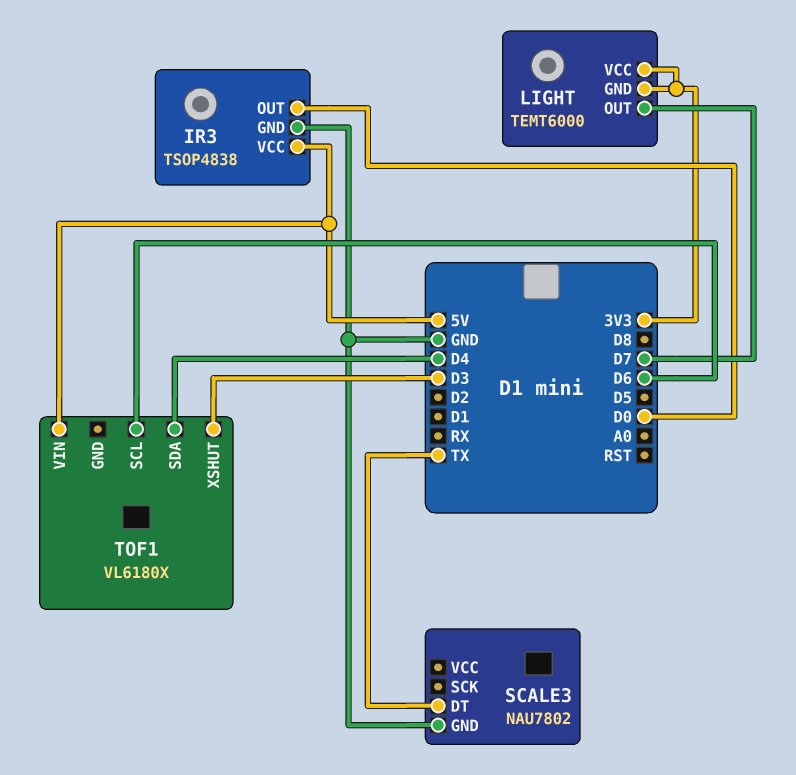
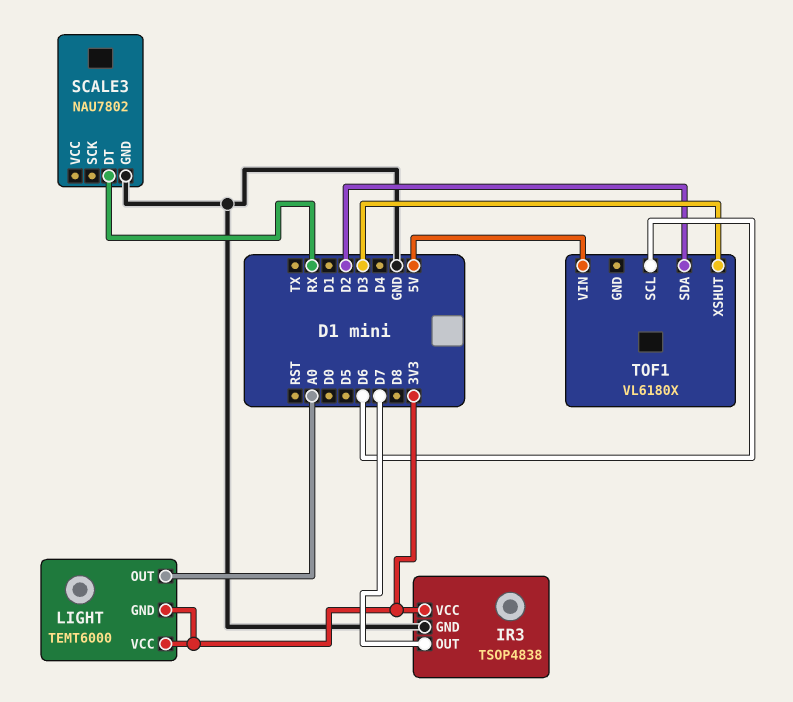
IR3 pin OUT: D0 -> D7
IR3 pin VCC: 5V -> 3V3
LIGHT pin OUT: D7 -> A0
SCALE3 pin DT: TX -> RX
TOF1 pin SDA: D4 -> D2

